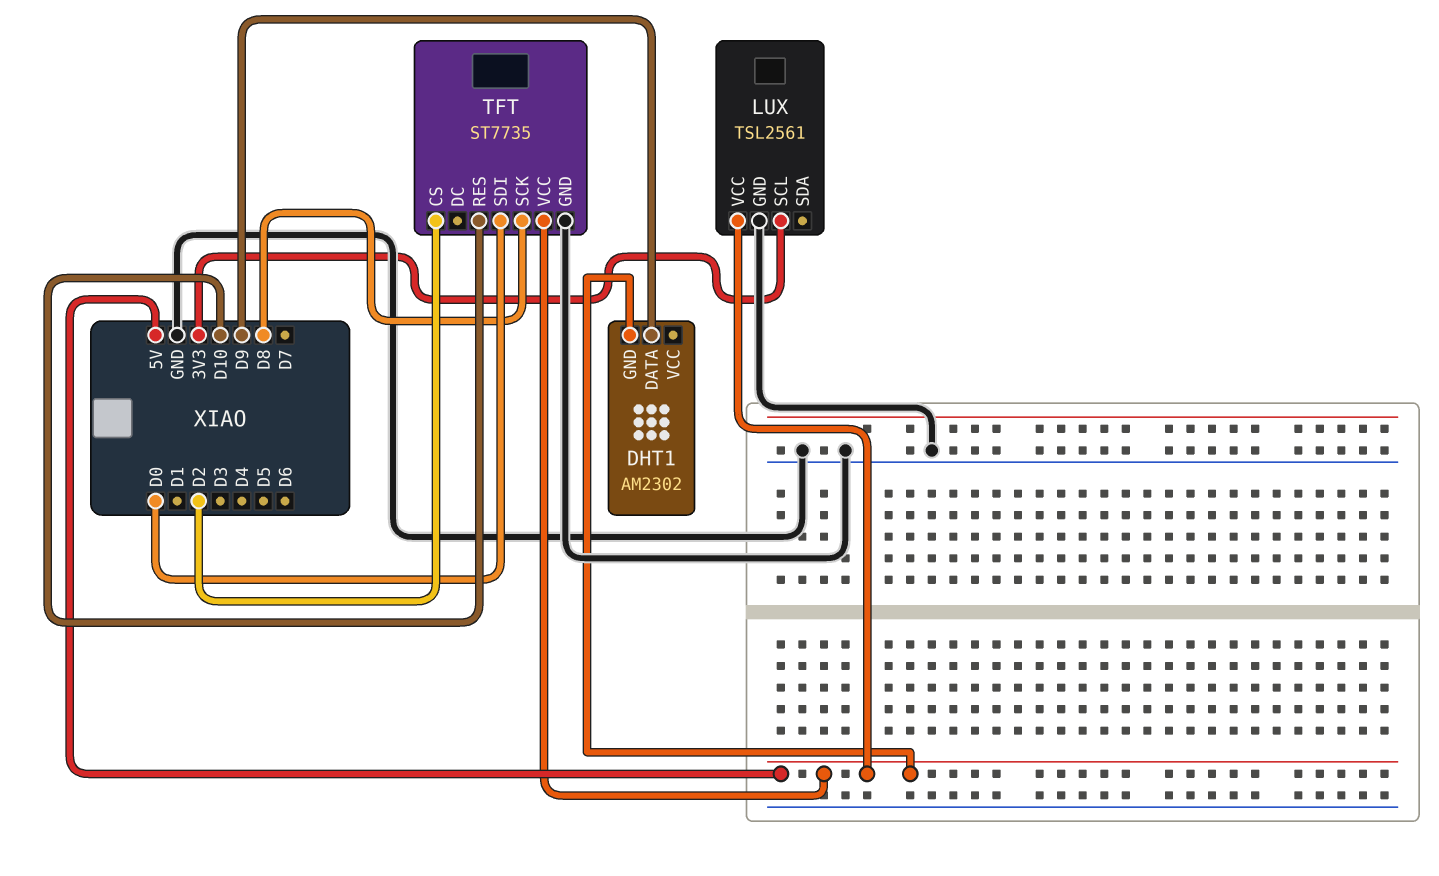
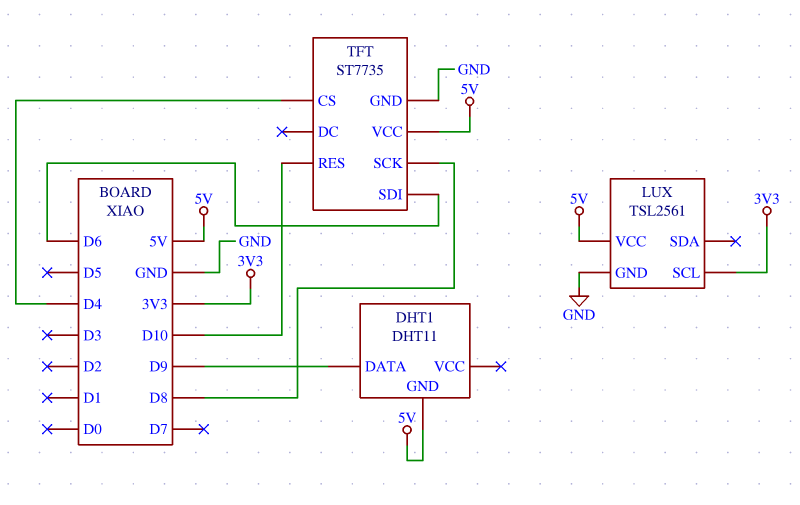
DHT1: AM2302 -> DHT11
TFT pin CS: D2 -> D4
TFT pin SDI: D0 -> D6

